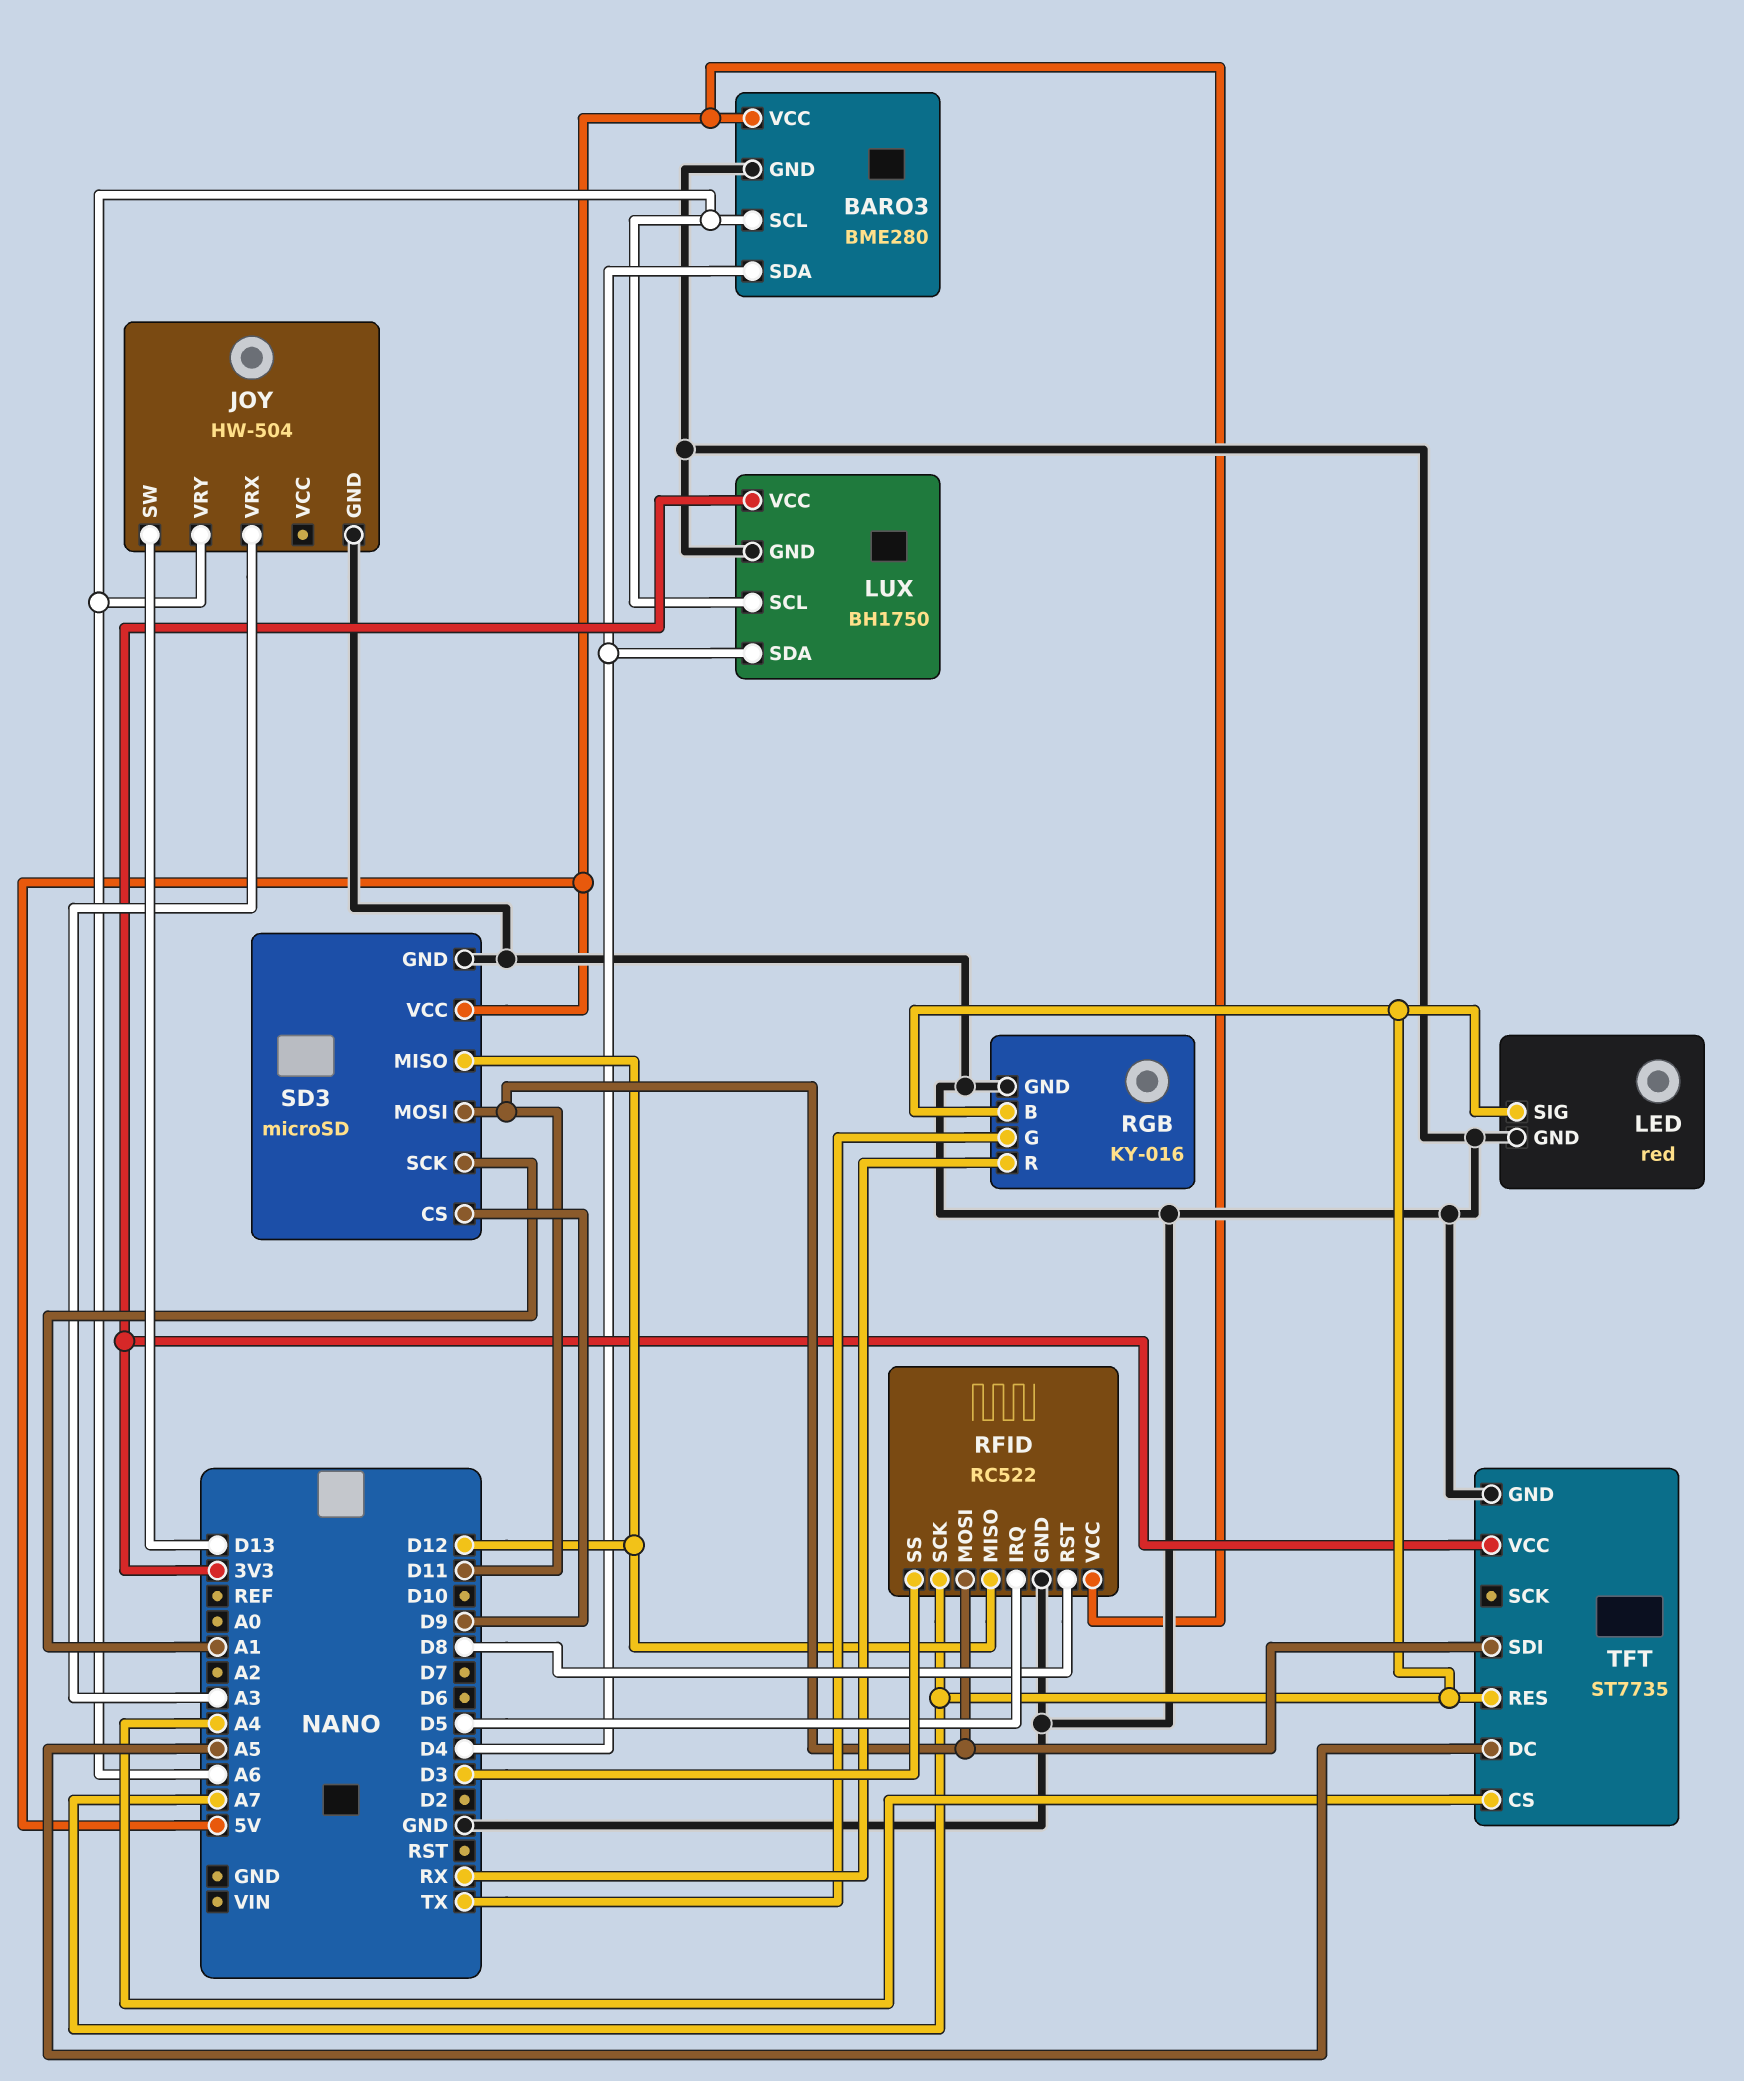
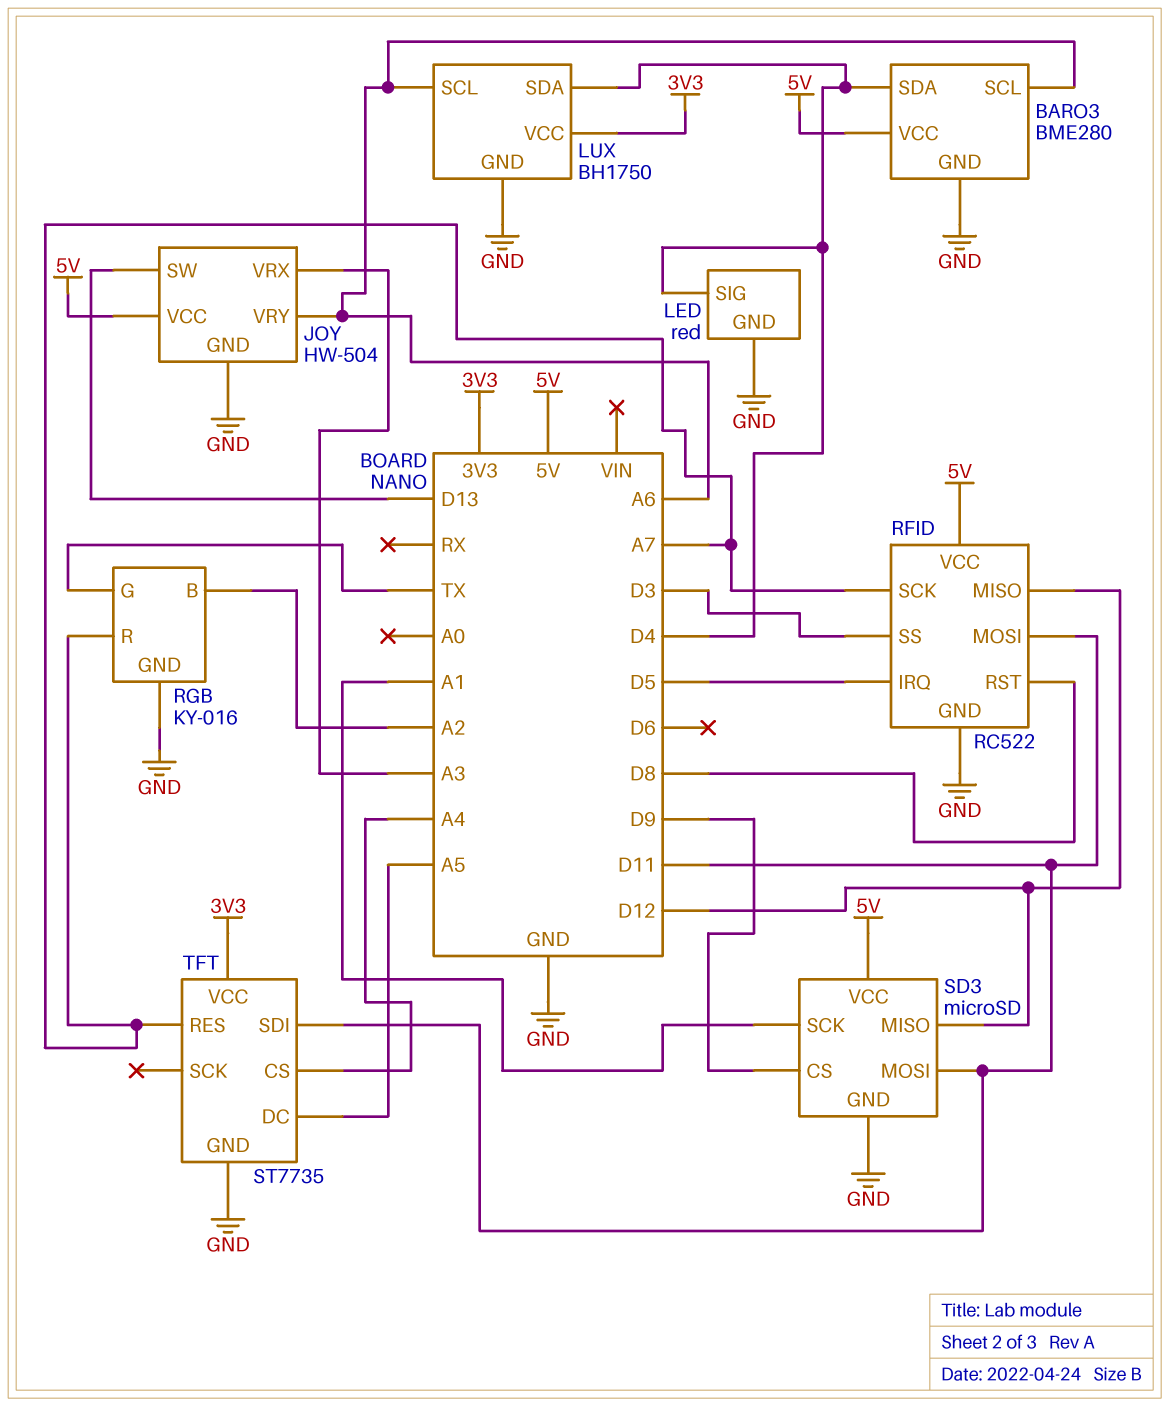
JOY pin VCC: none -> 5V
LED pin SIG: A7 -> D4
RGB pin B: A7 -> A2
RGB pin R: RX -> A7

